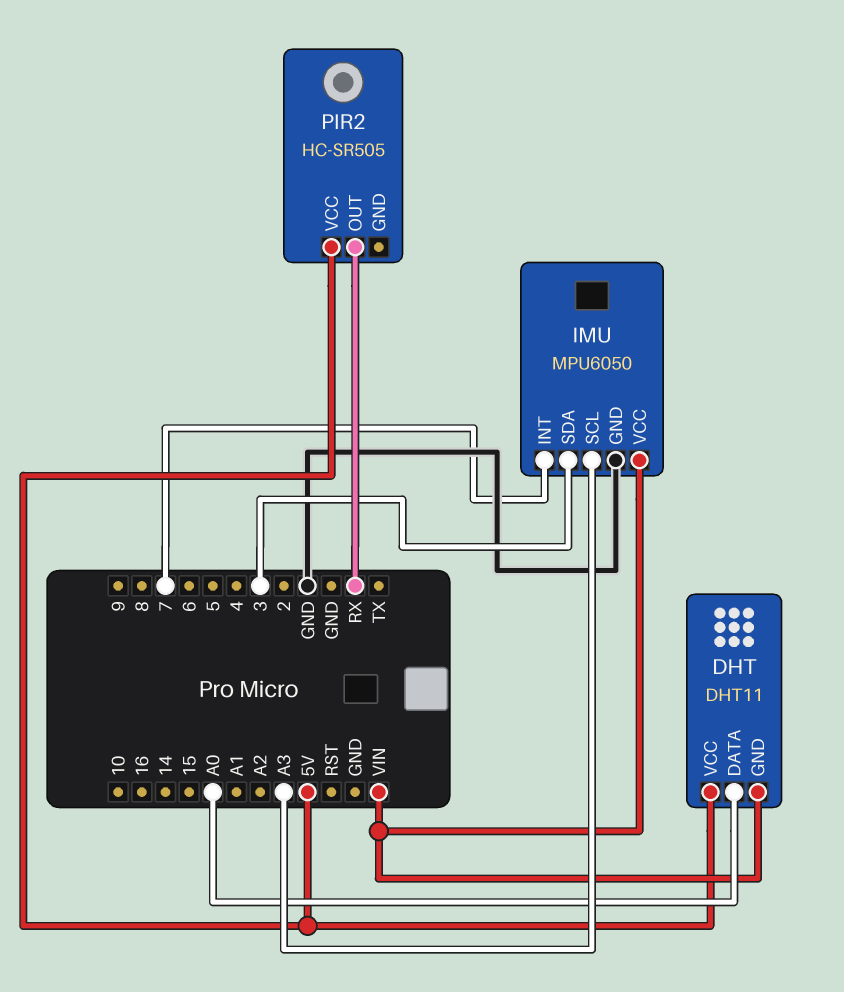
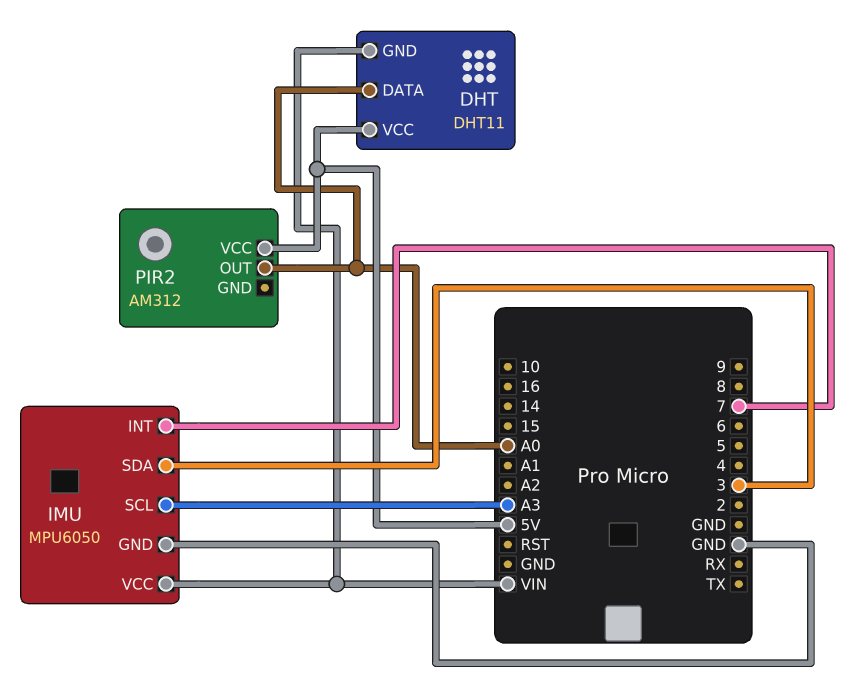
PIR2: HC-SR505 -> AM312
PIR2 pin OUT: RX -> A0

